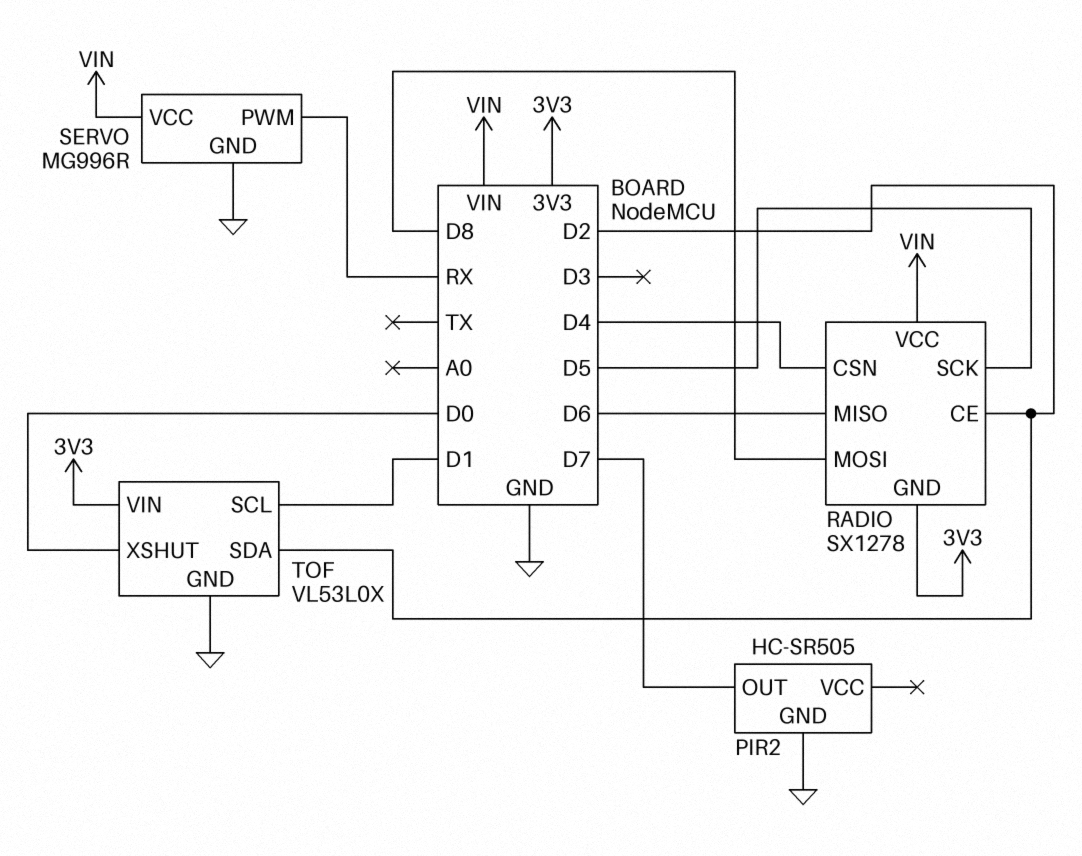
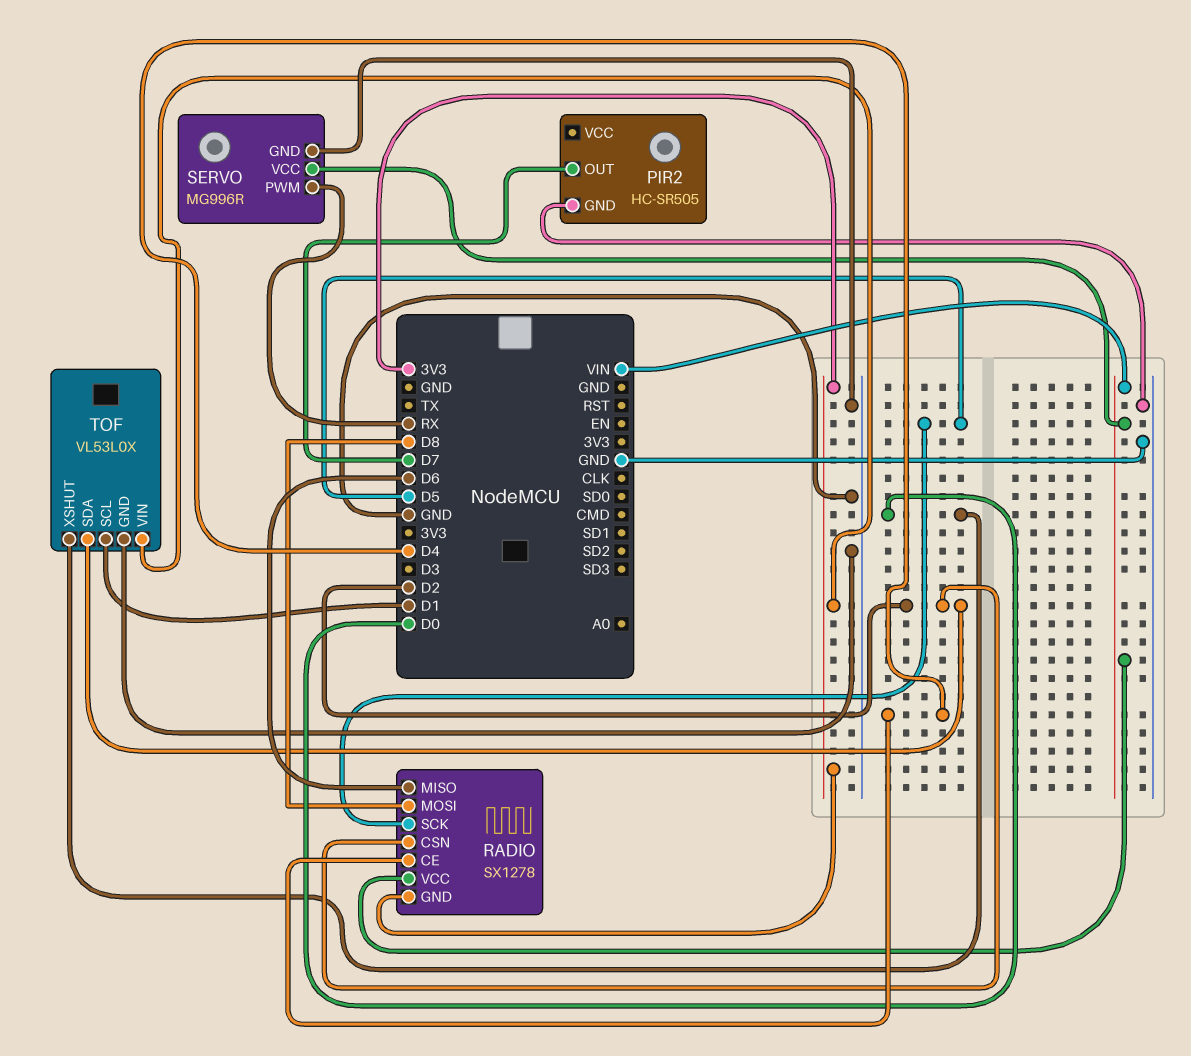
RADIO pin CE: D2 -> D4
RADIO pin CSN: D4 -> D2

